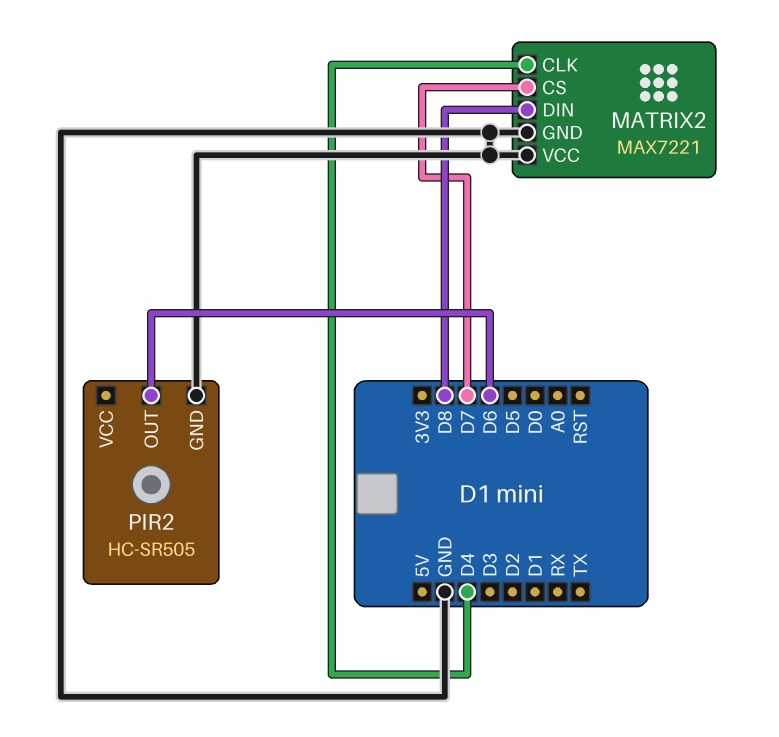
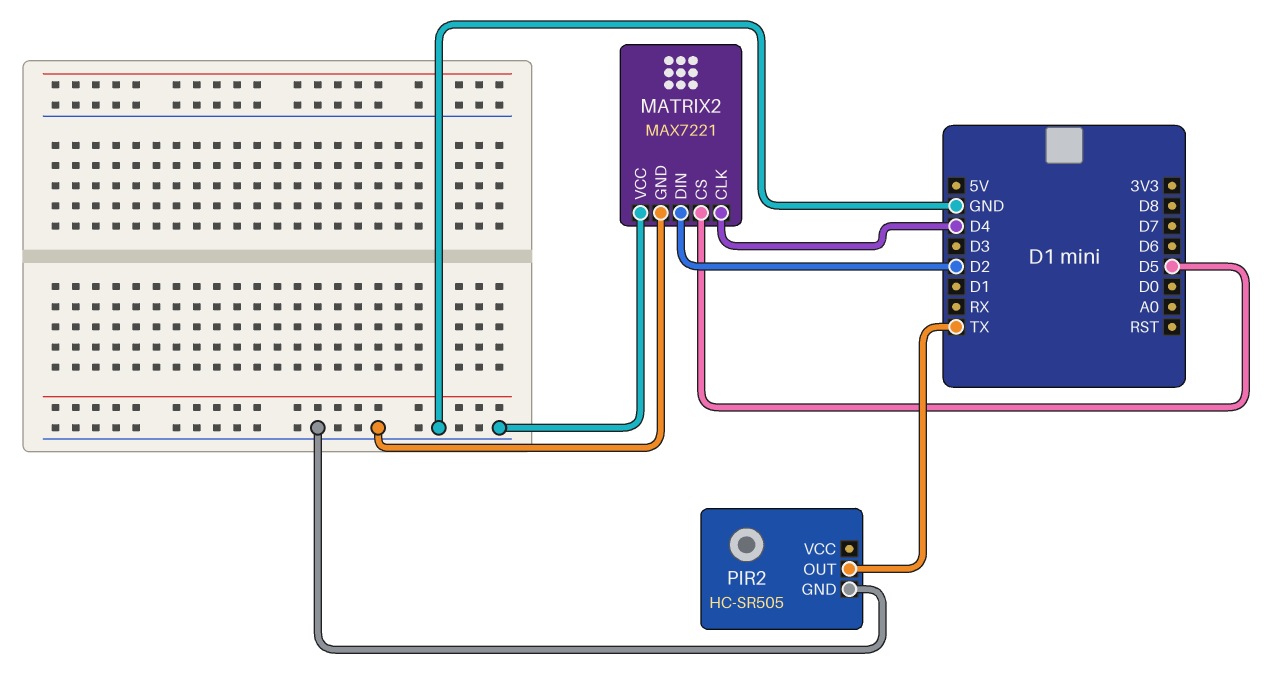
MATRIX2 pin CS: D7 -> D5
MATRIX2 pin DIN: D8 -> D2
PIR2 pin OUT: D6 -> TX

